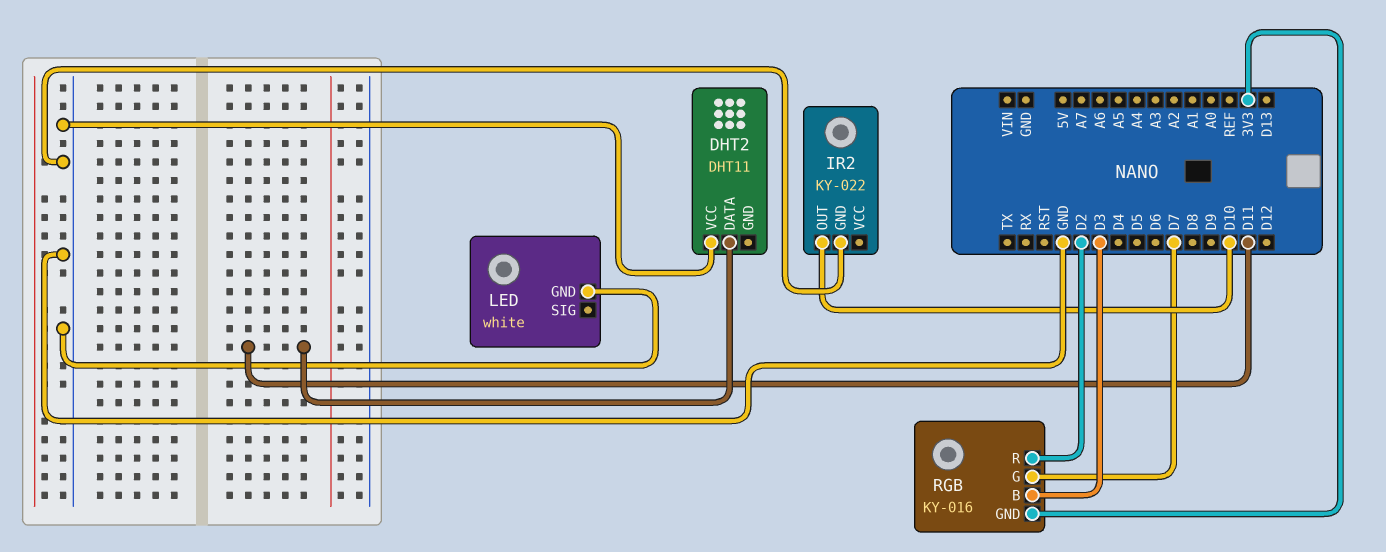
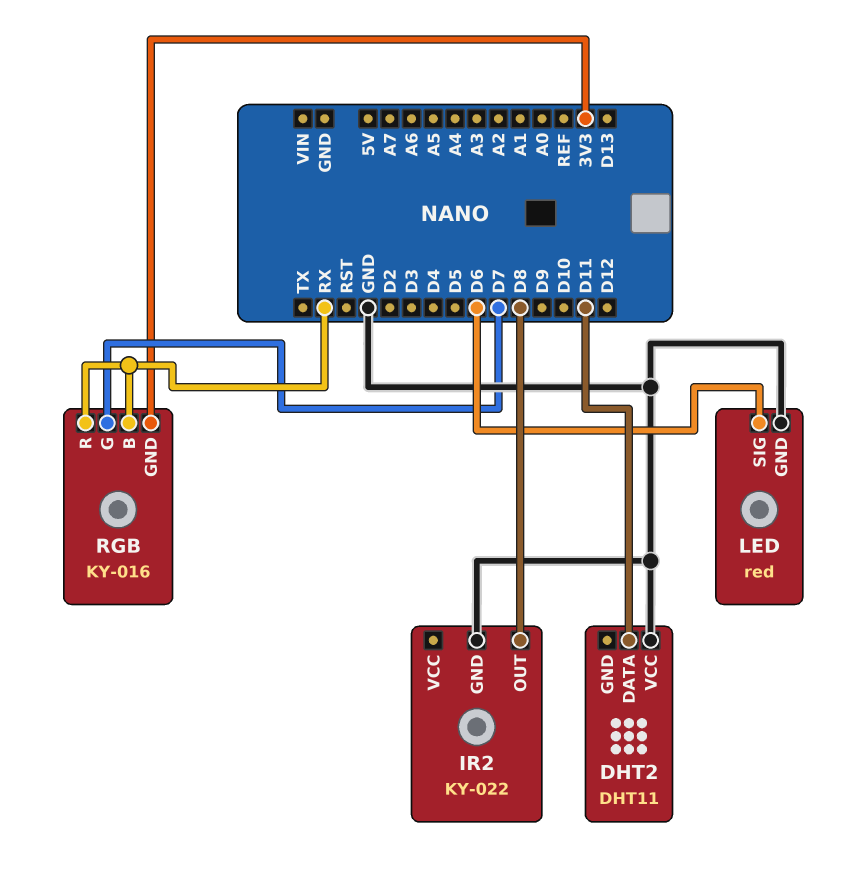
IR2 pin OUT: D10 -> D8
LED: white -> red
LED pin SIG: none -> D6
RGB pin B: D3 -> RX
RGB pin R: D2 -> RX

